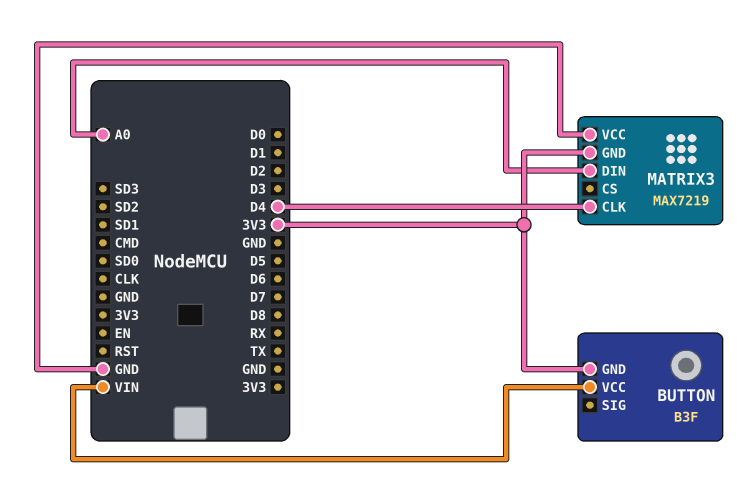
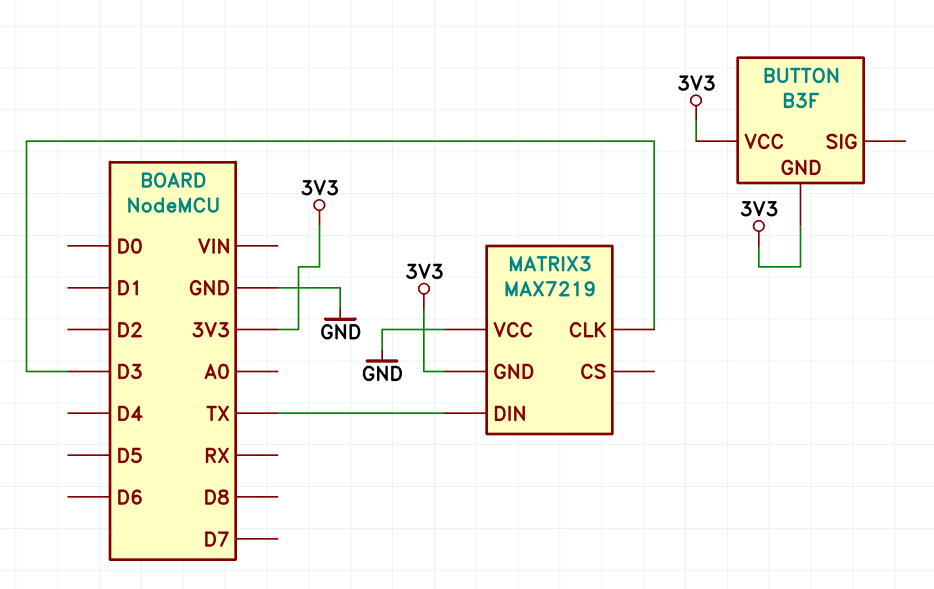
BUTTON pin VCC: VIN -> 3V3
MATRIX3 pin CLK: D4 -> D3
MATRIX3 pin DIN: A0 -> TX

